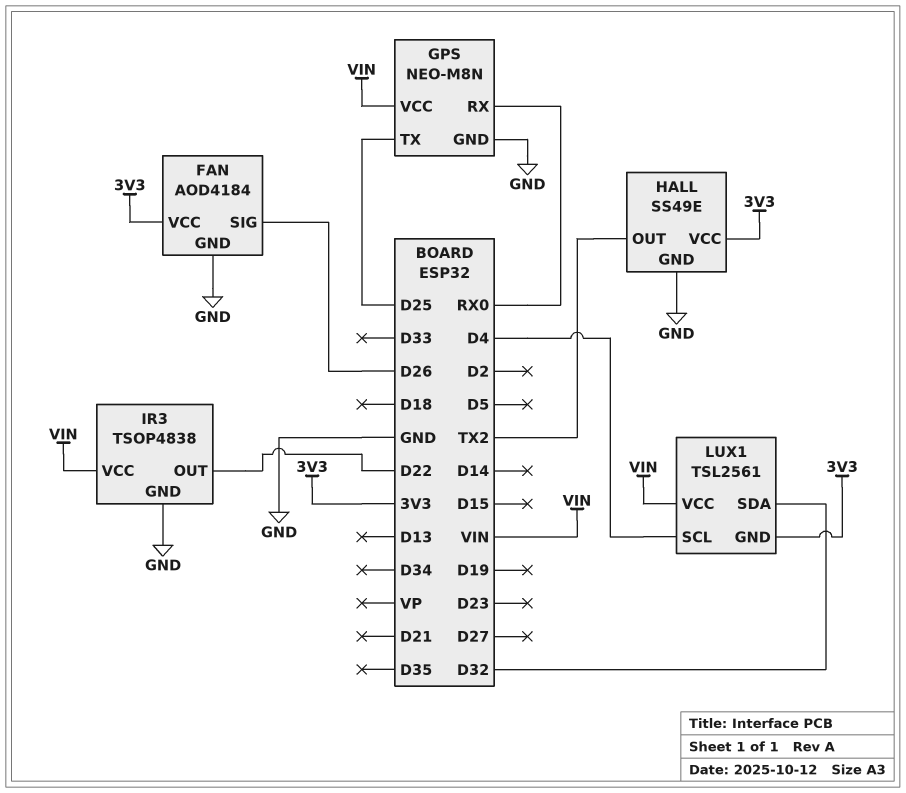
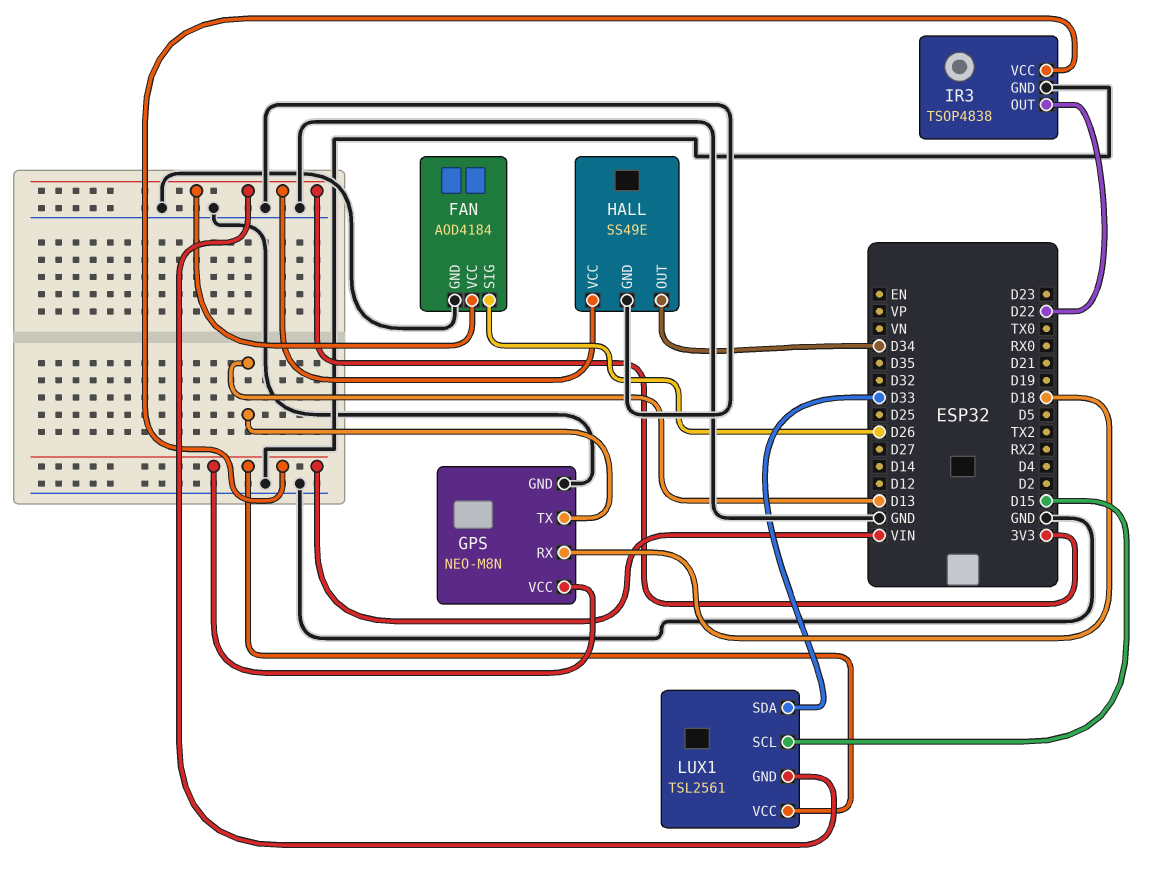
GPS pin RX: RX0 -> D18
GPS pin TX: D25 -> D13
HALL pin OUT: TX2 -> D34
LUX1 pin SCL: D4 -> D15
LUX1 pin SDA: D32 -> D33

